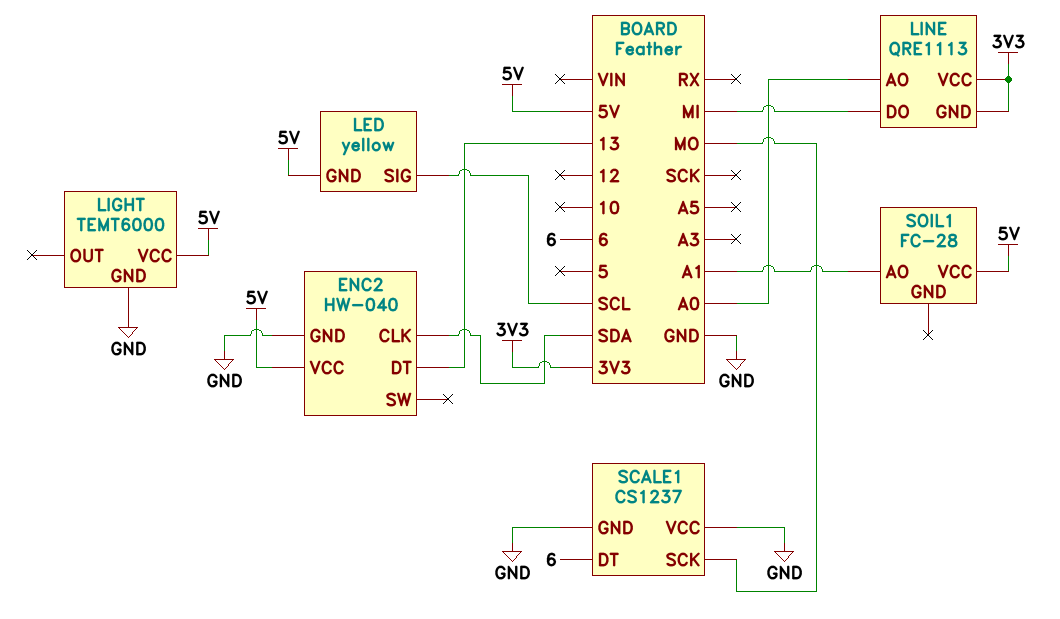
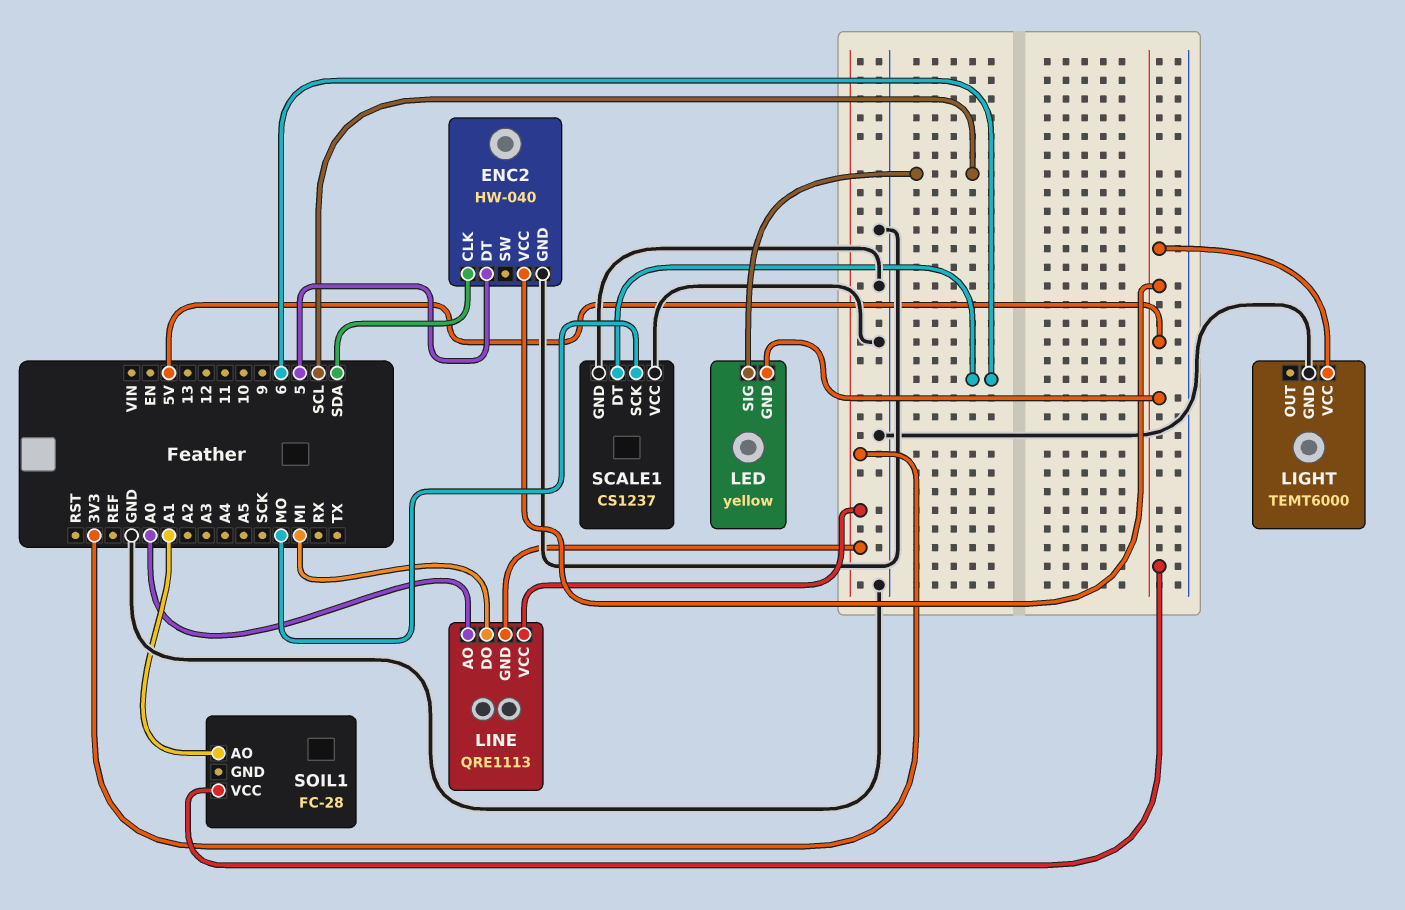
ENC2 pin DT: 13 -> 5

